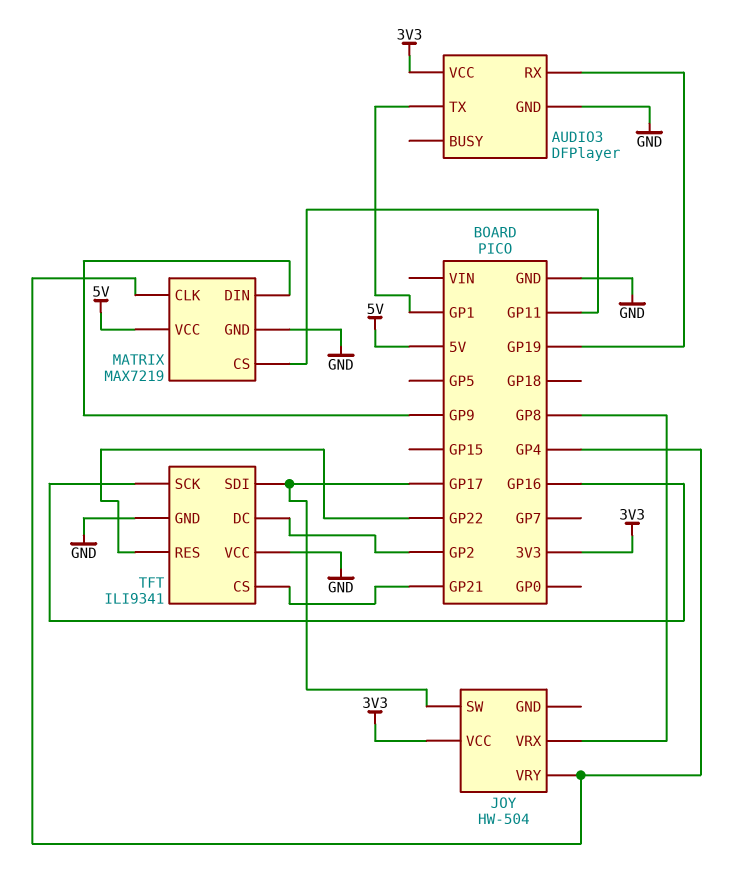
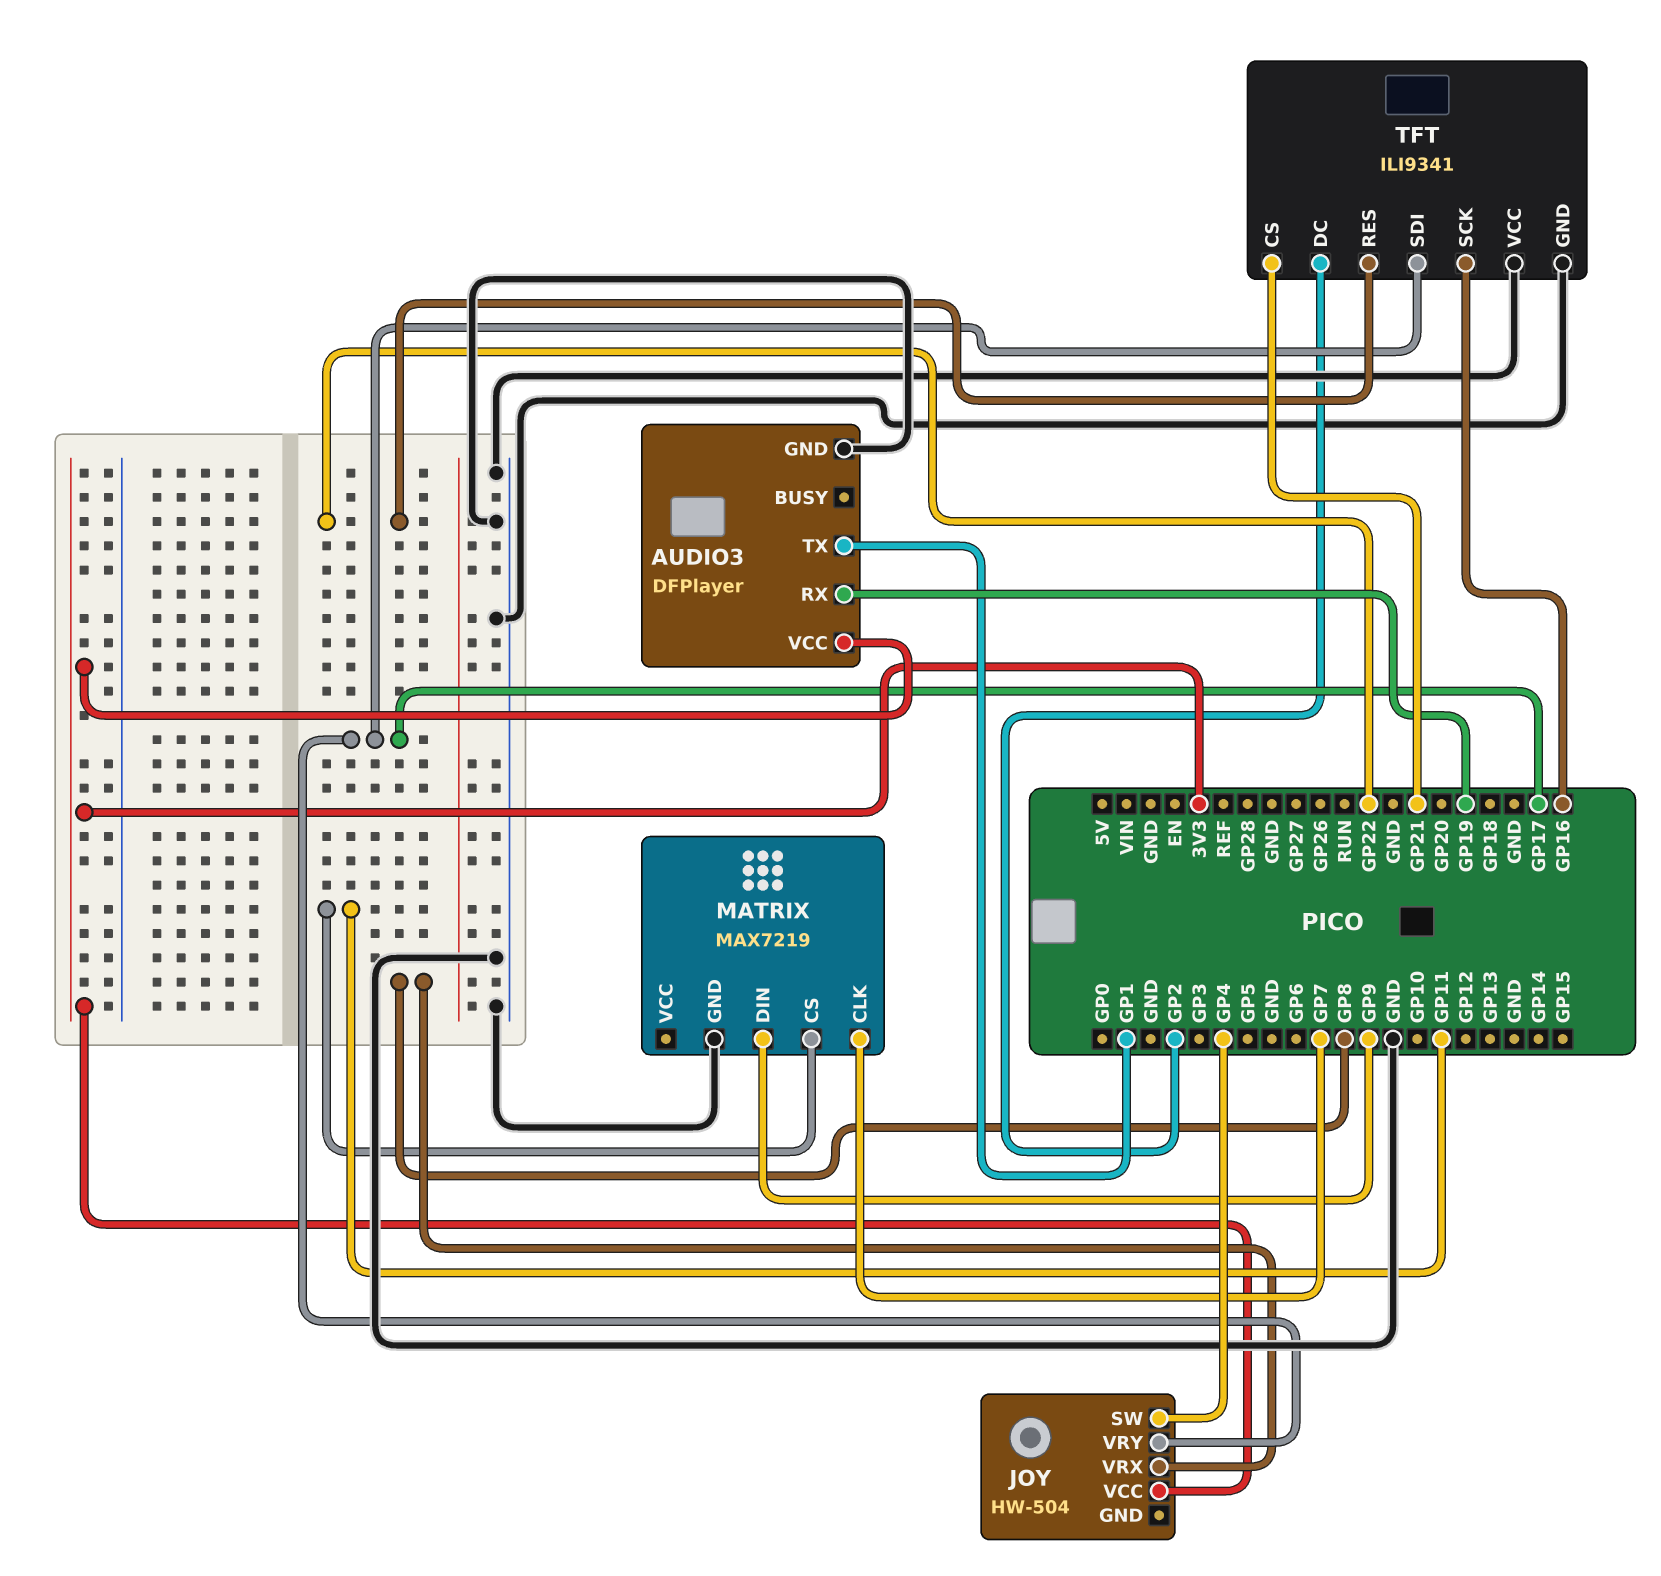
JOY pin SW: GP17 -> GP4
JOY pin VRY: GP4 -> GP17
MATRIX pin CLK: GP4 -> GP7
MATRIX pin VCC: 5V -> none

